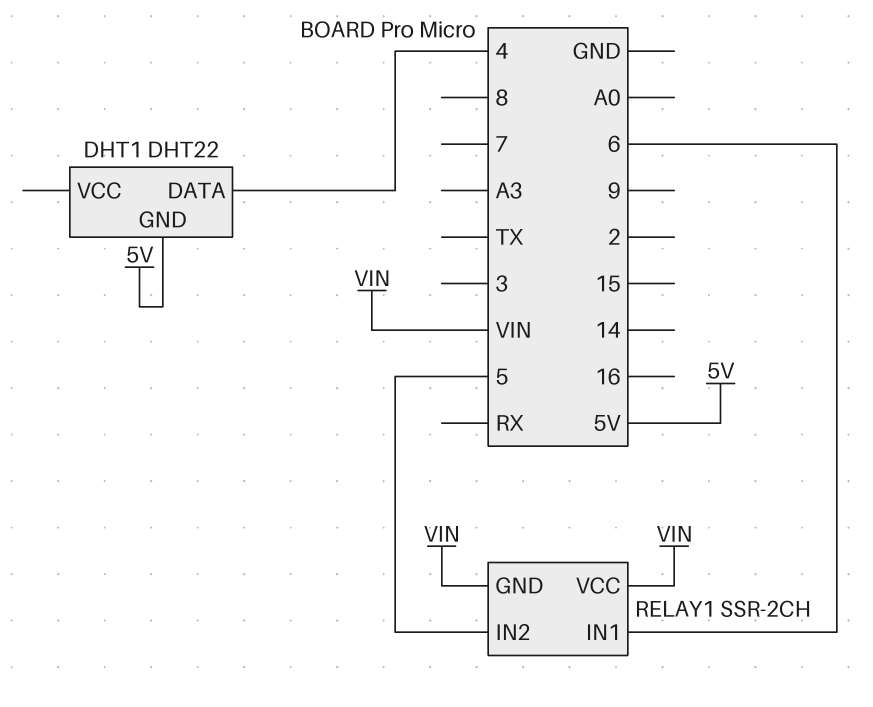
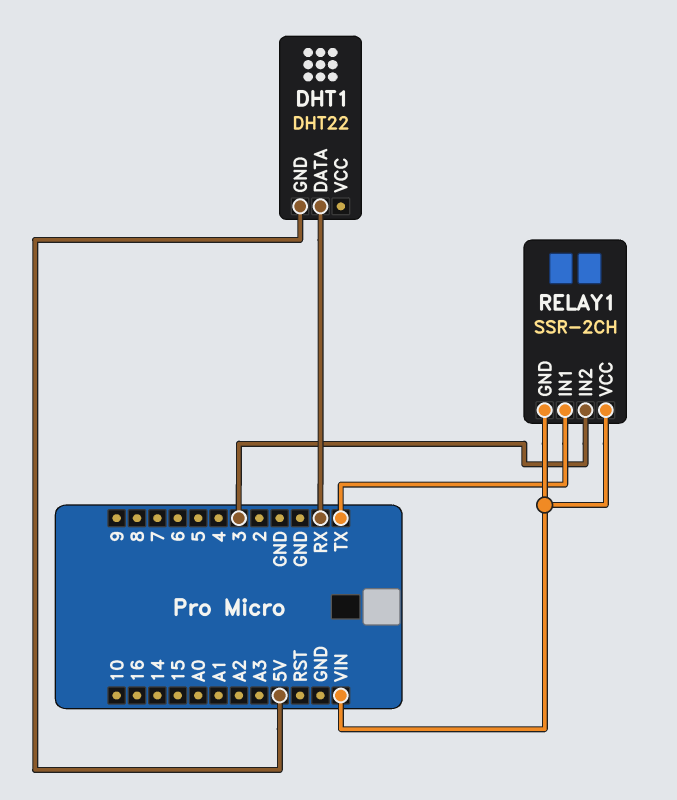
DHT1 pin DATA: 4 -> RX
RELAY1 pin IN1: 6 -> TX
RELAY1 pin IN2: 5 -> 3

